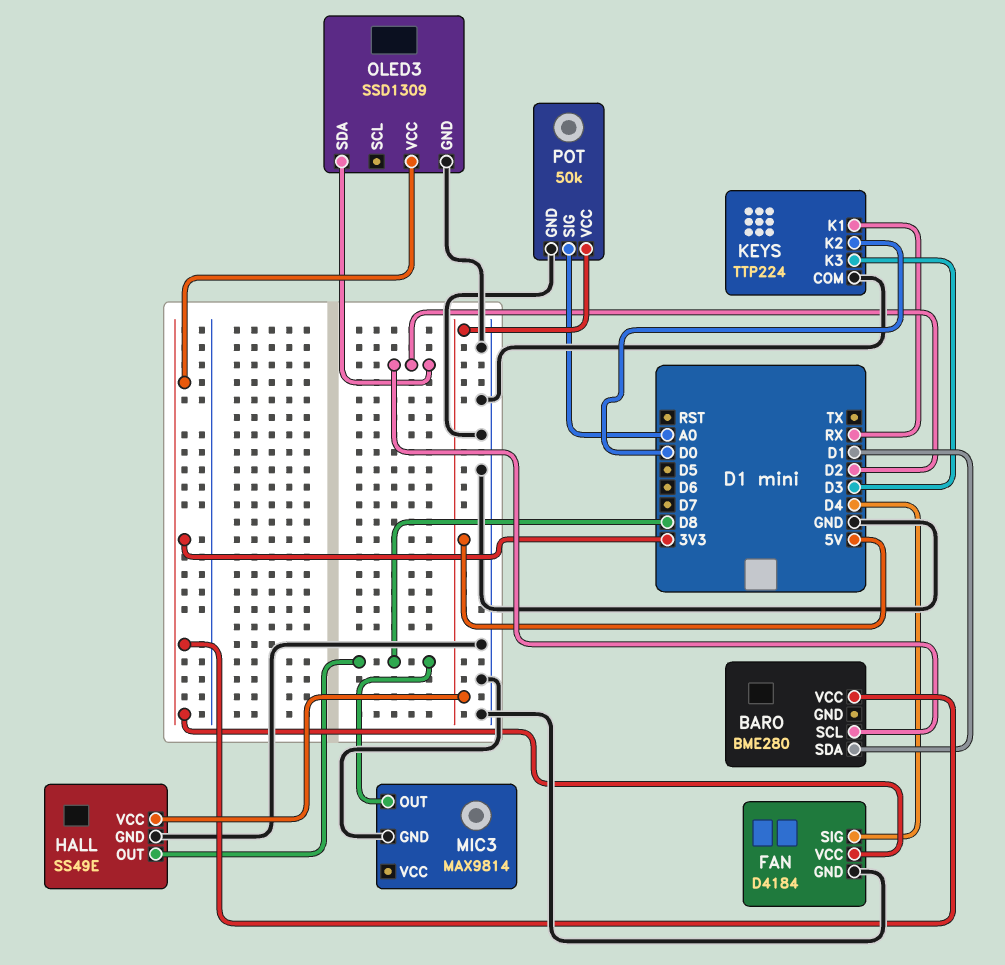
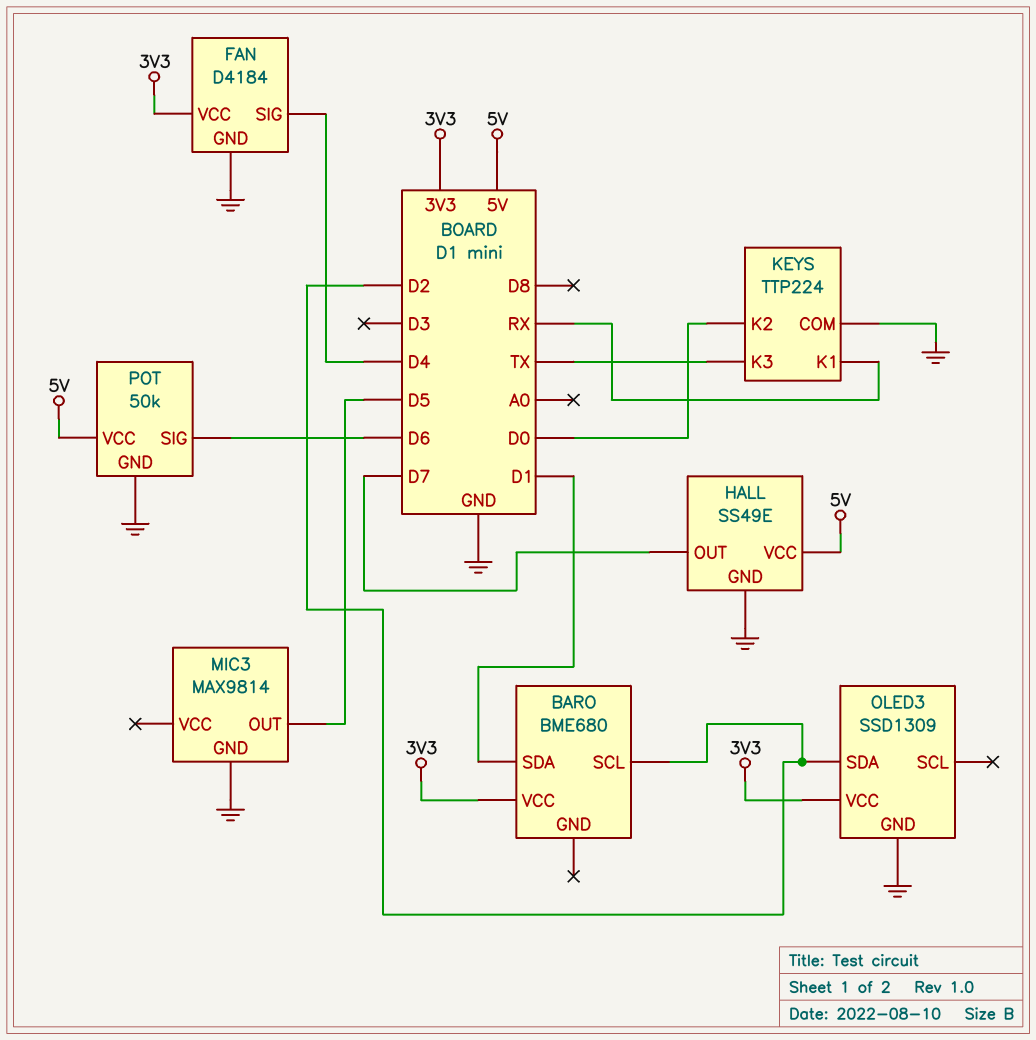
BARO: BME280 -> BME680
HALL pin OUT: D8 -> D7
KEYS pin K3: D3 -> TX
MIC3 pin OUT: D8 -> D5
POT pin SIG: A0 -> D6

